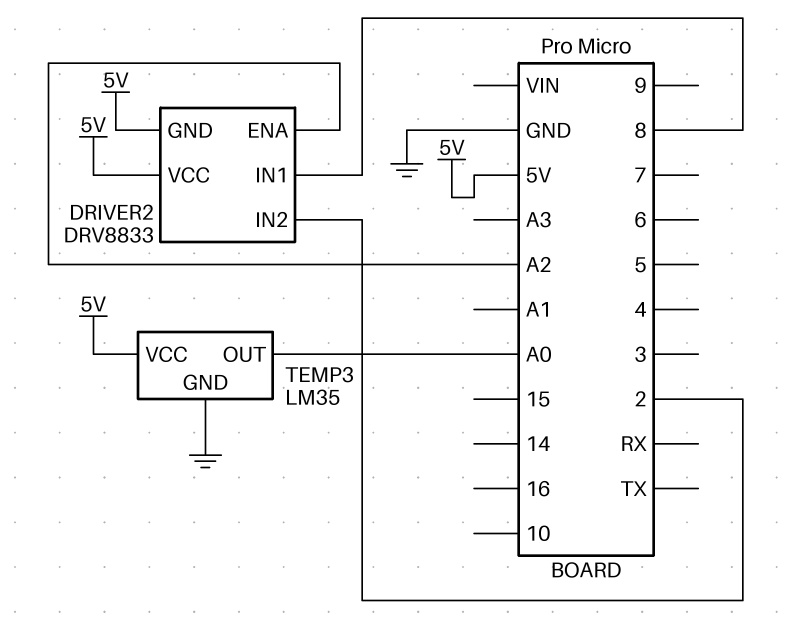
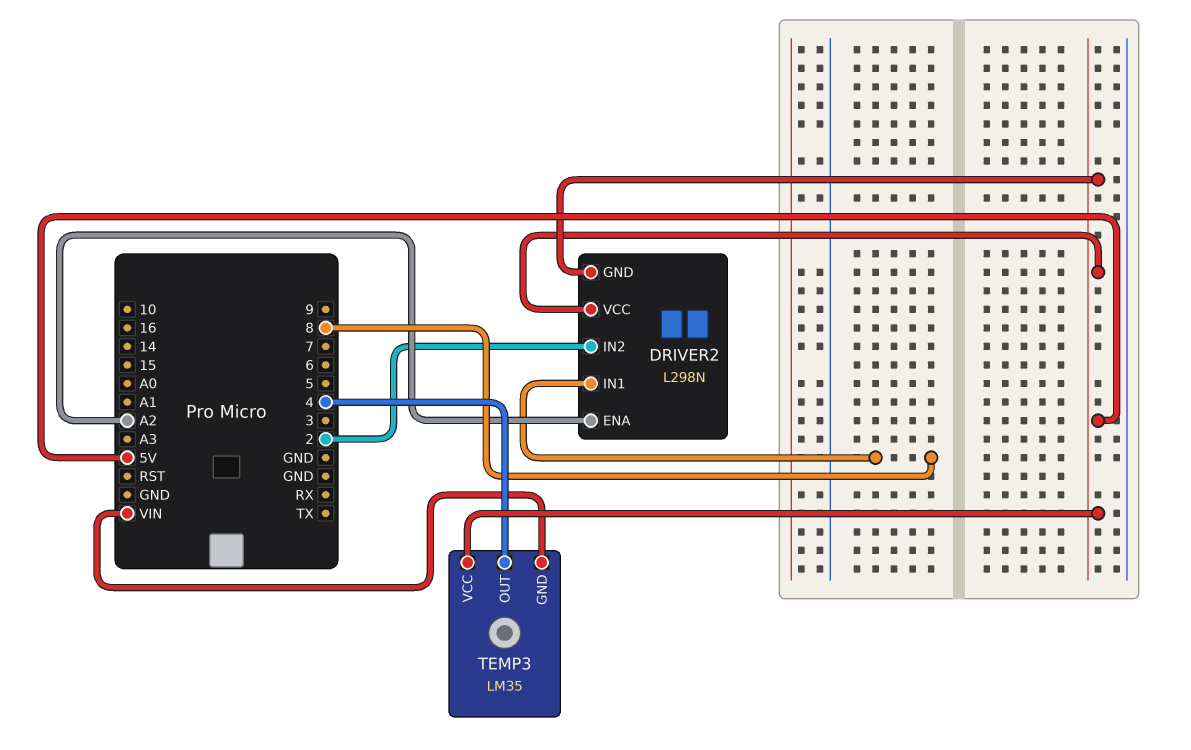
DRIVER2: DRV8833 -> L298N
TEMP3 pin GND: GND -> VIN
TEMP3 pin OUT: A0 -> 4

